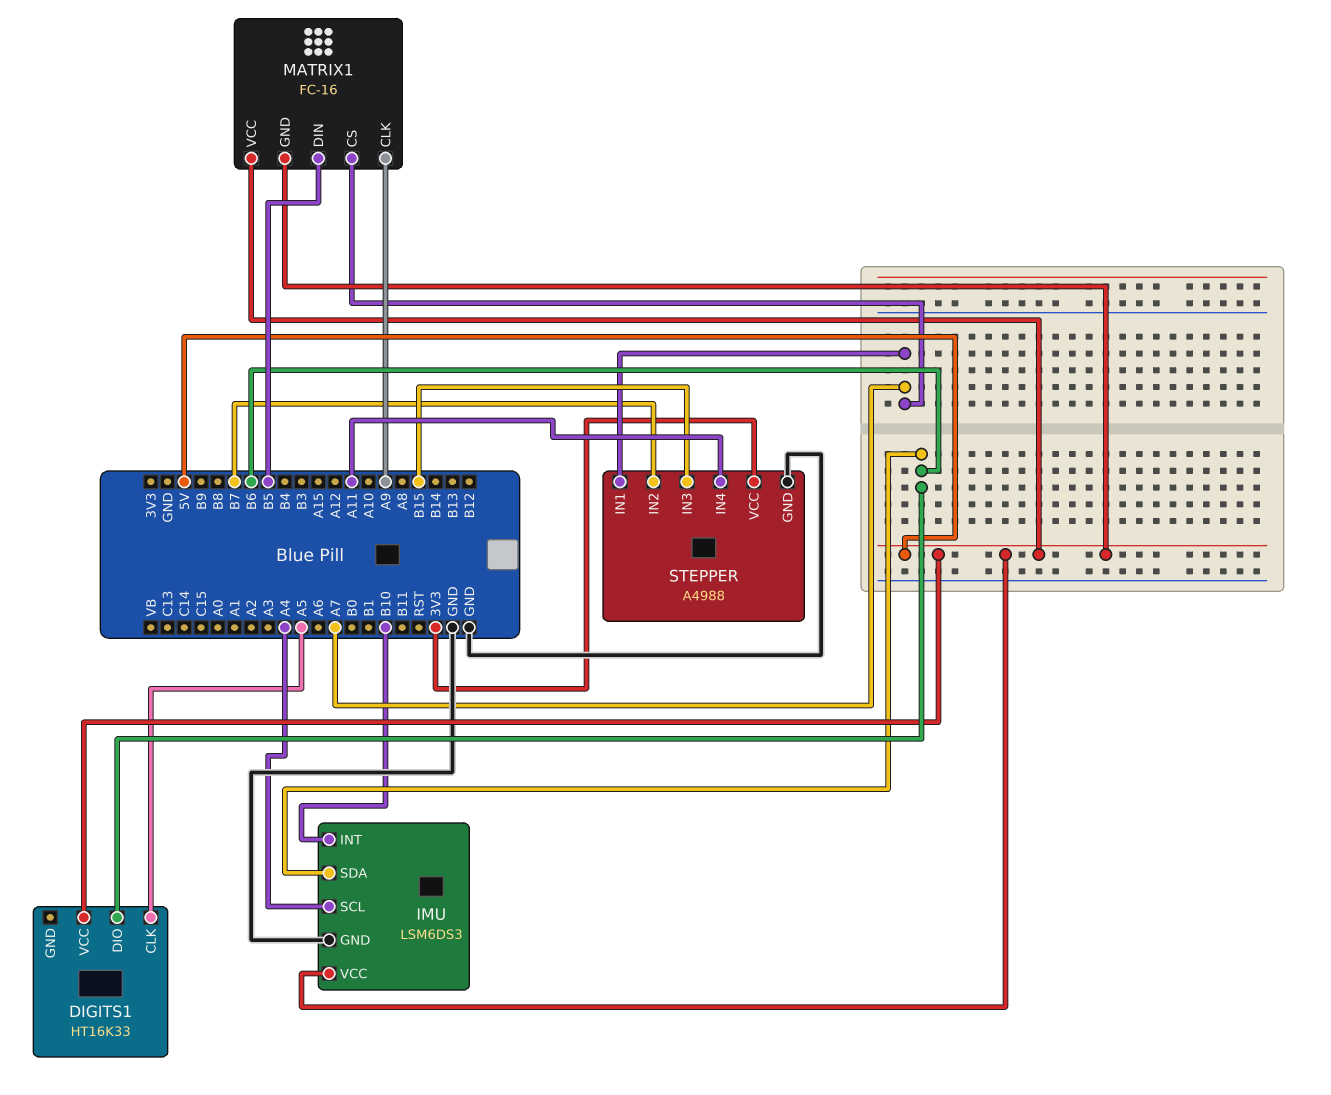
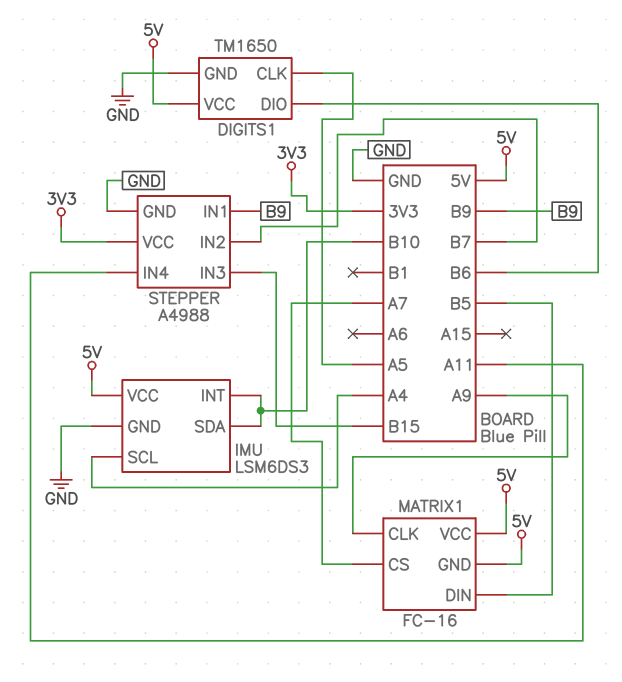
DIGITS1: HT16K33 -> TM1650
DIGITS1 pin GND: none -> GND
IMU pin SDA: B6 -> B10
STEPPER pin IN1: A7 -> B9

